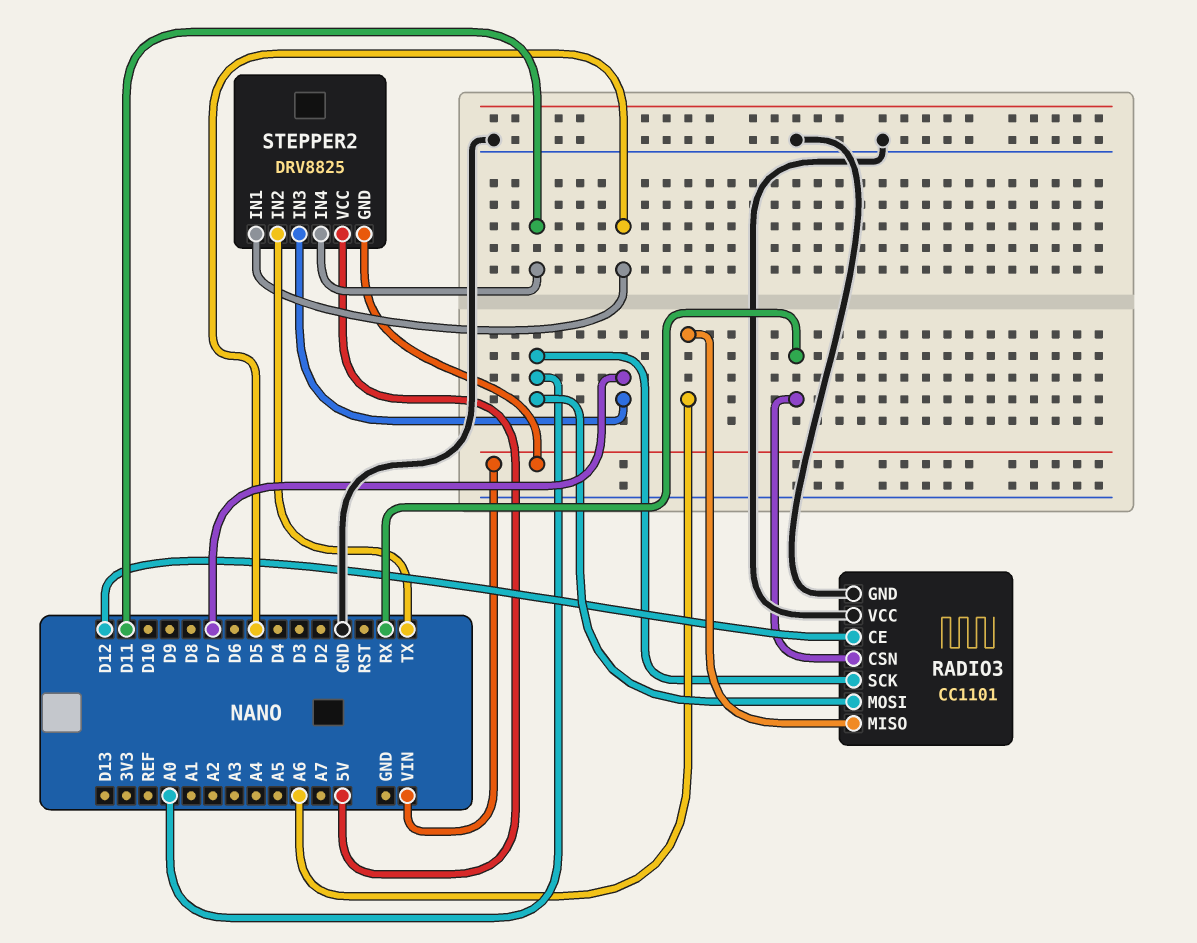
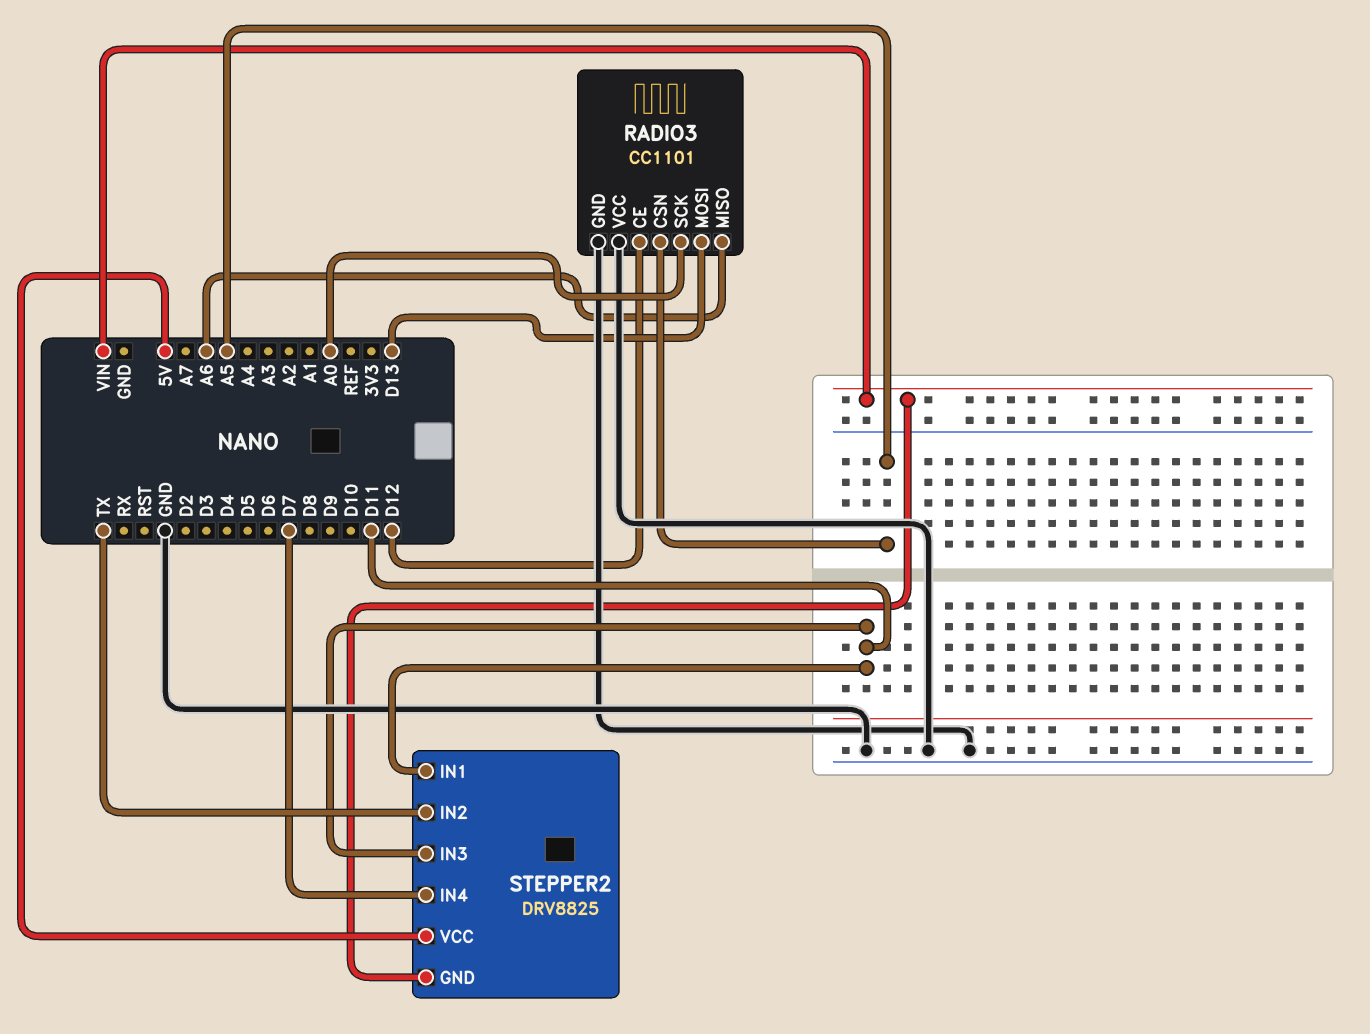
RADIO3 pin CSN: RX -> A5
RADIO3 pin MOSI: A0 -> D13
STEPPER2 pin IN1: D5 -> D11
STEPPER2 pin IN3: D7 -> D11
STEPPER2 pin IN4: D11 -> D7

